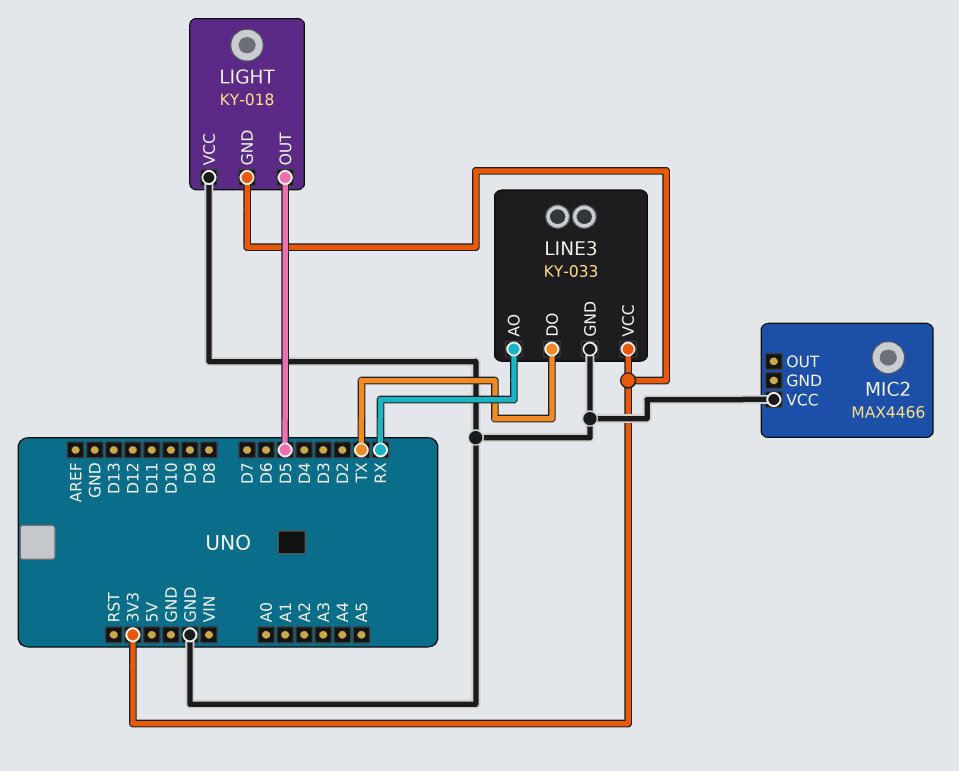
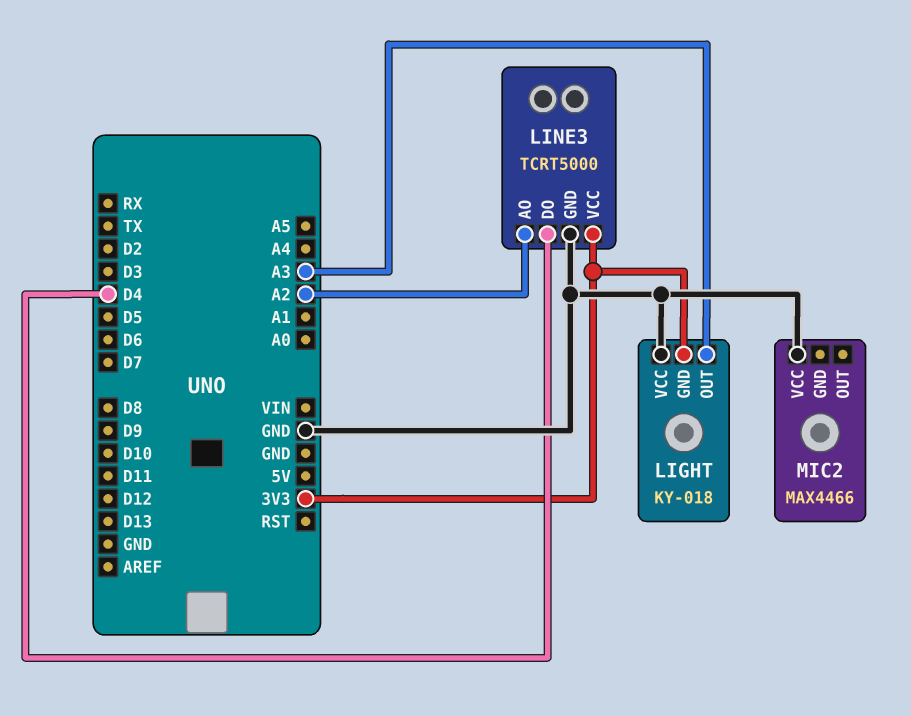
LIGHT pin OUT: D5 -> A3
LINE3: KY-033 -> TCRT5000
LINE3 pin AO: RX -> A2
LINE3 pin DO: TX -> D4

